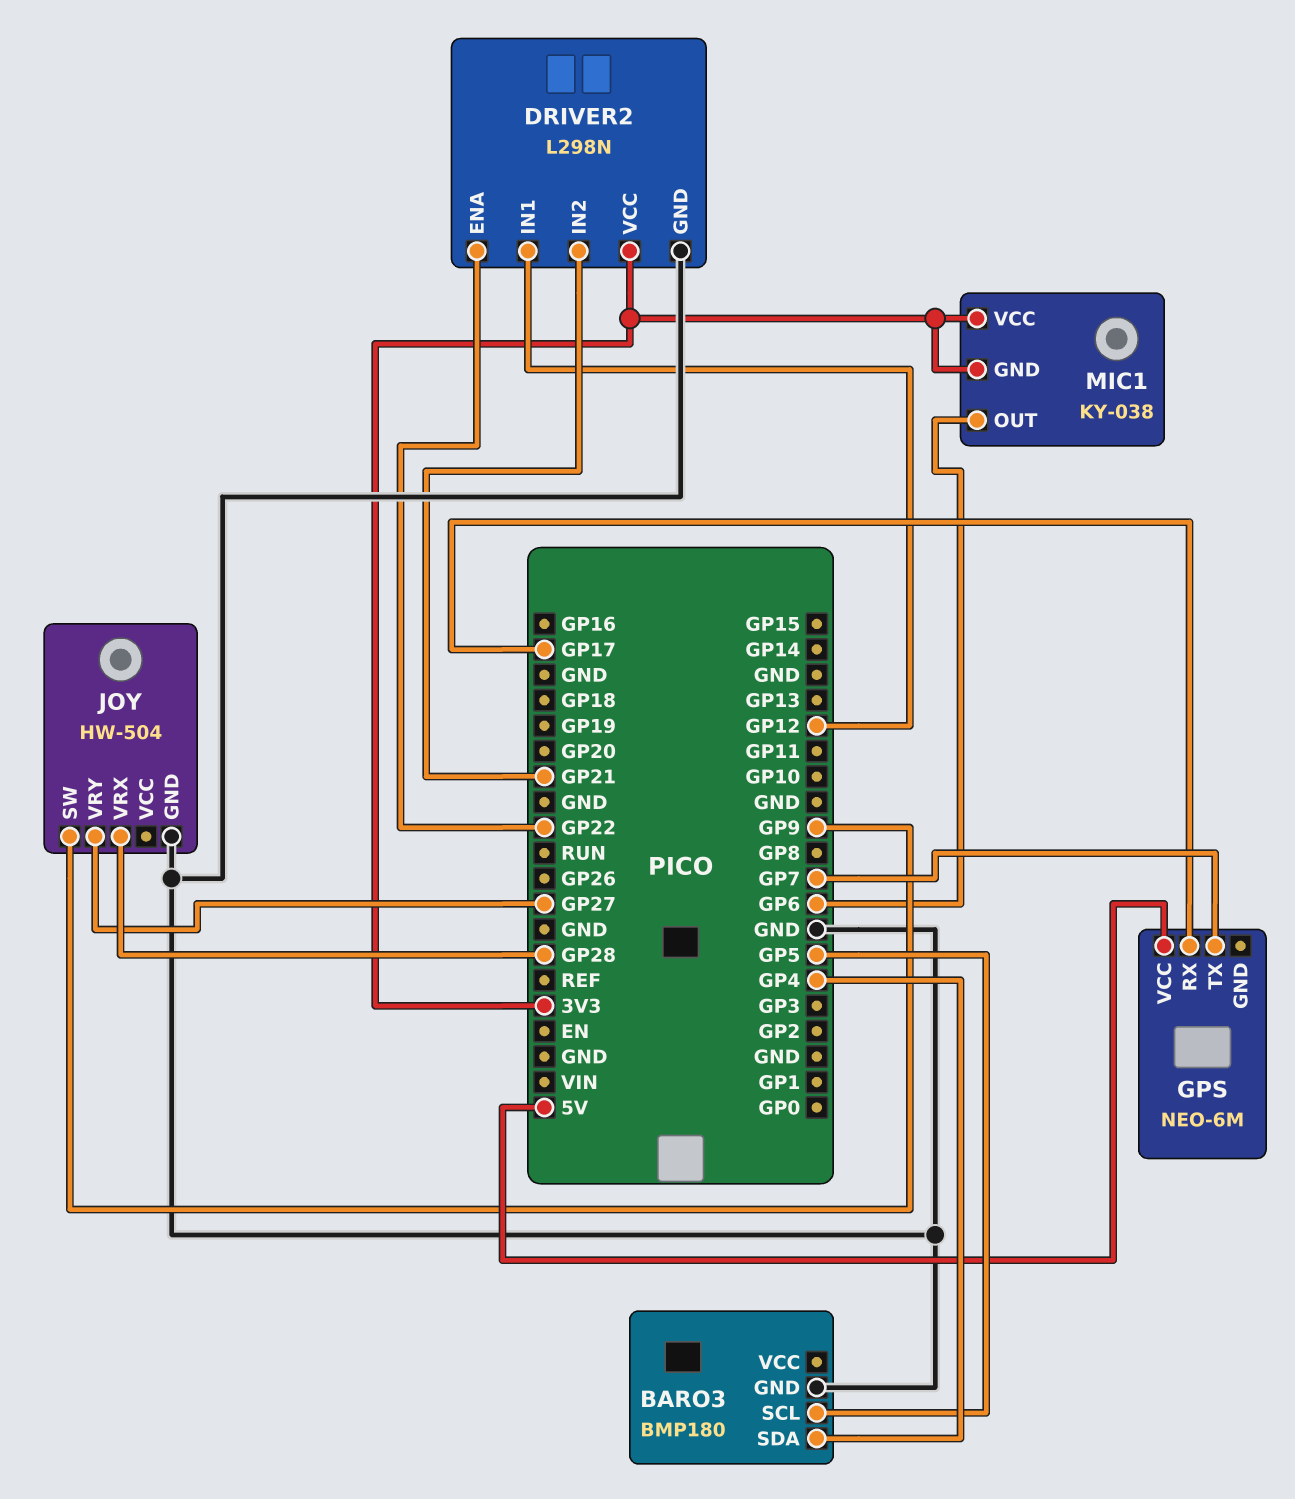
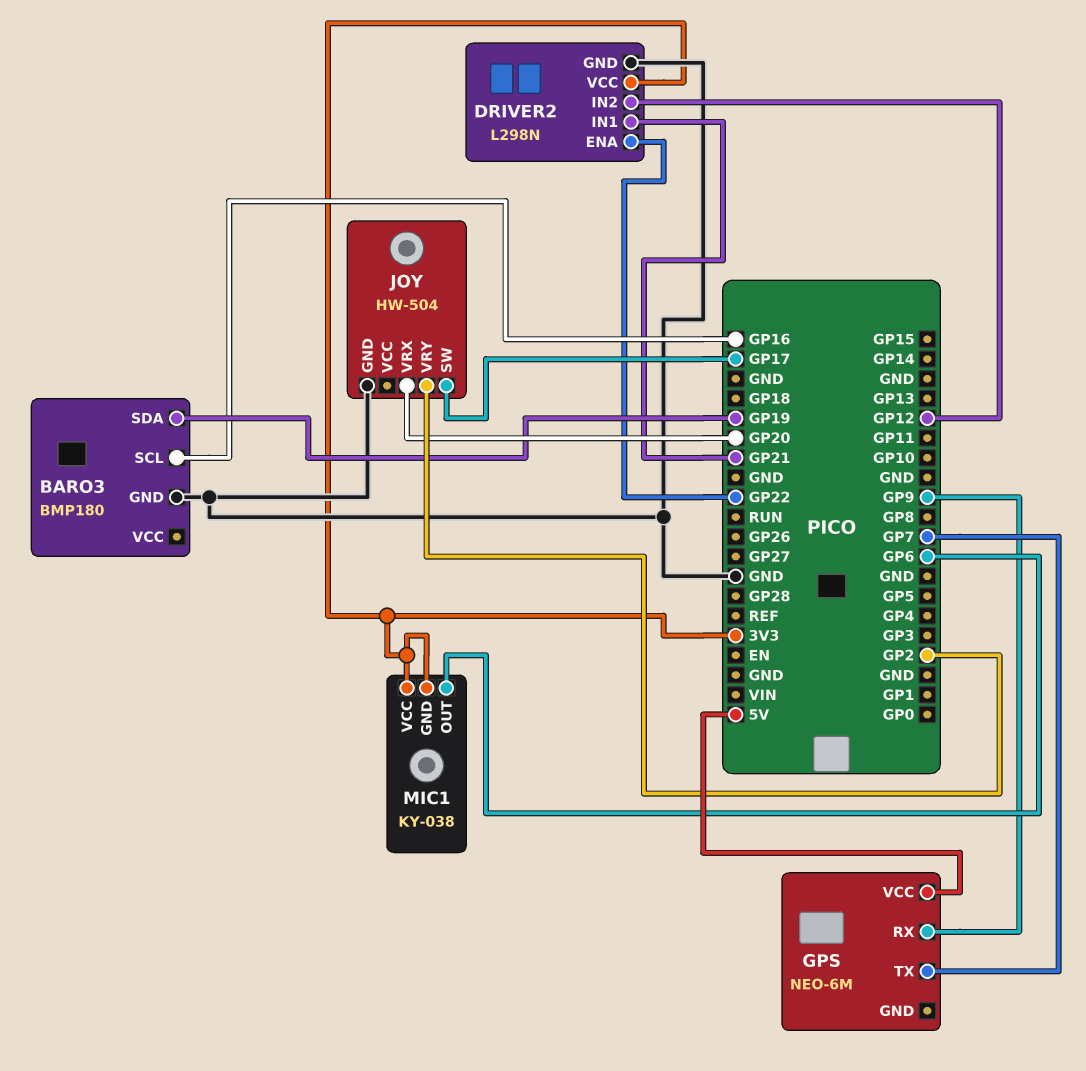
BARO3 pin SCL: GP5 -> GP16
BARO3 pin SDA: GP4 -> GP19
DRIVER2 pin IN1: GP12 -> GP21
DRIVER2 pin IN2: GP21 -> GP12
GPS pin RX: GP17 -> GP9
JOY pin SW: GP9 -> GP17
JOY pin VRX: GP28 -> GP20
JOY pin VRY: GP27 -> GP2

